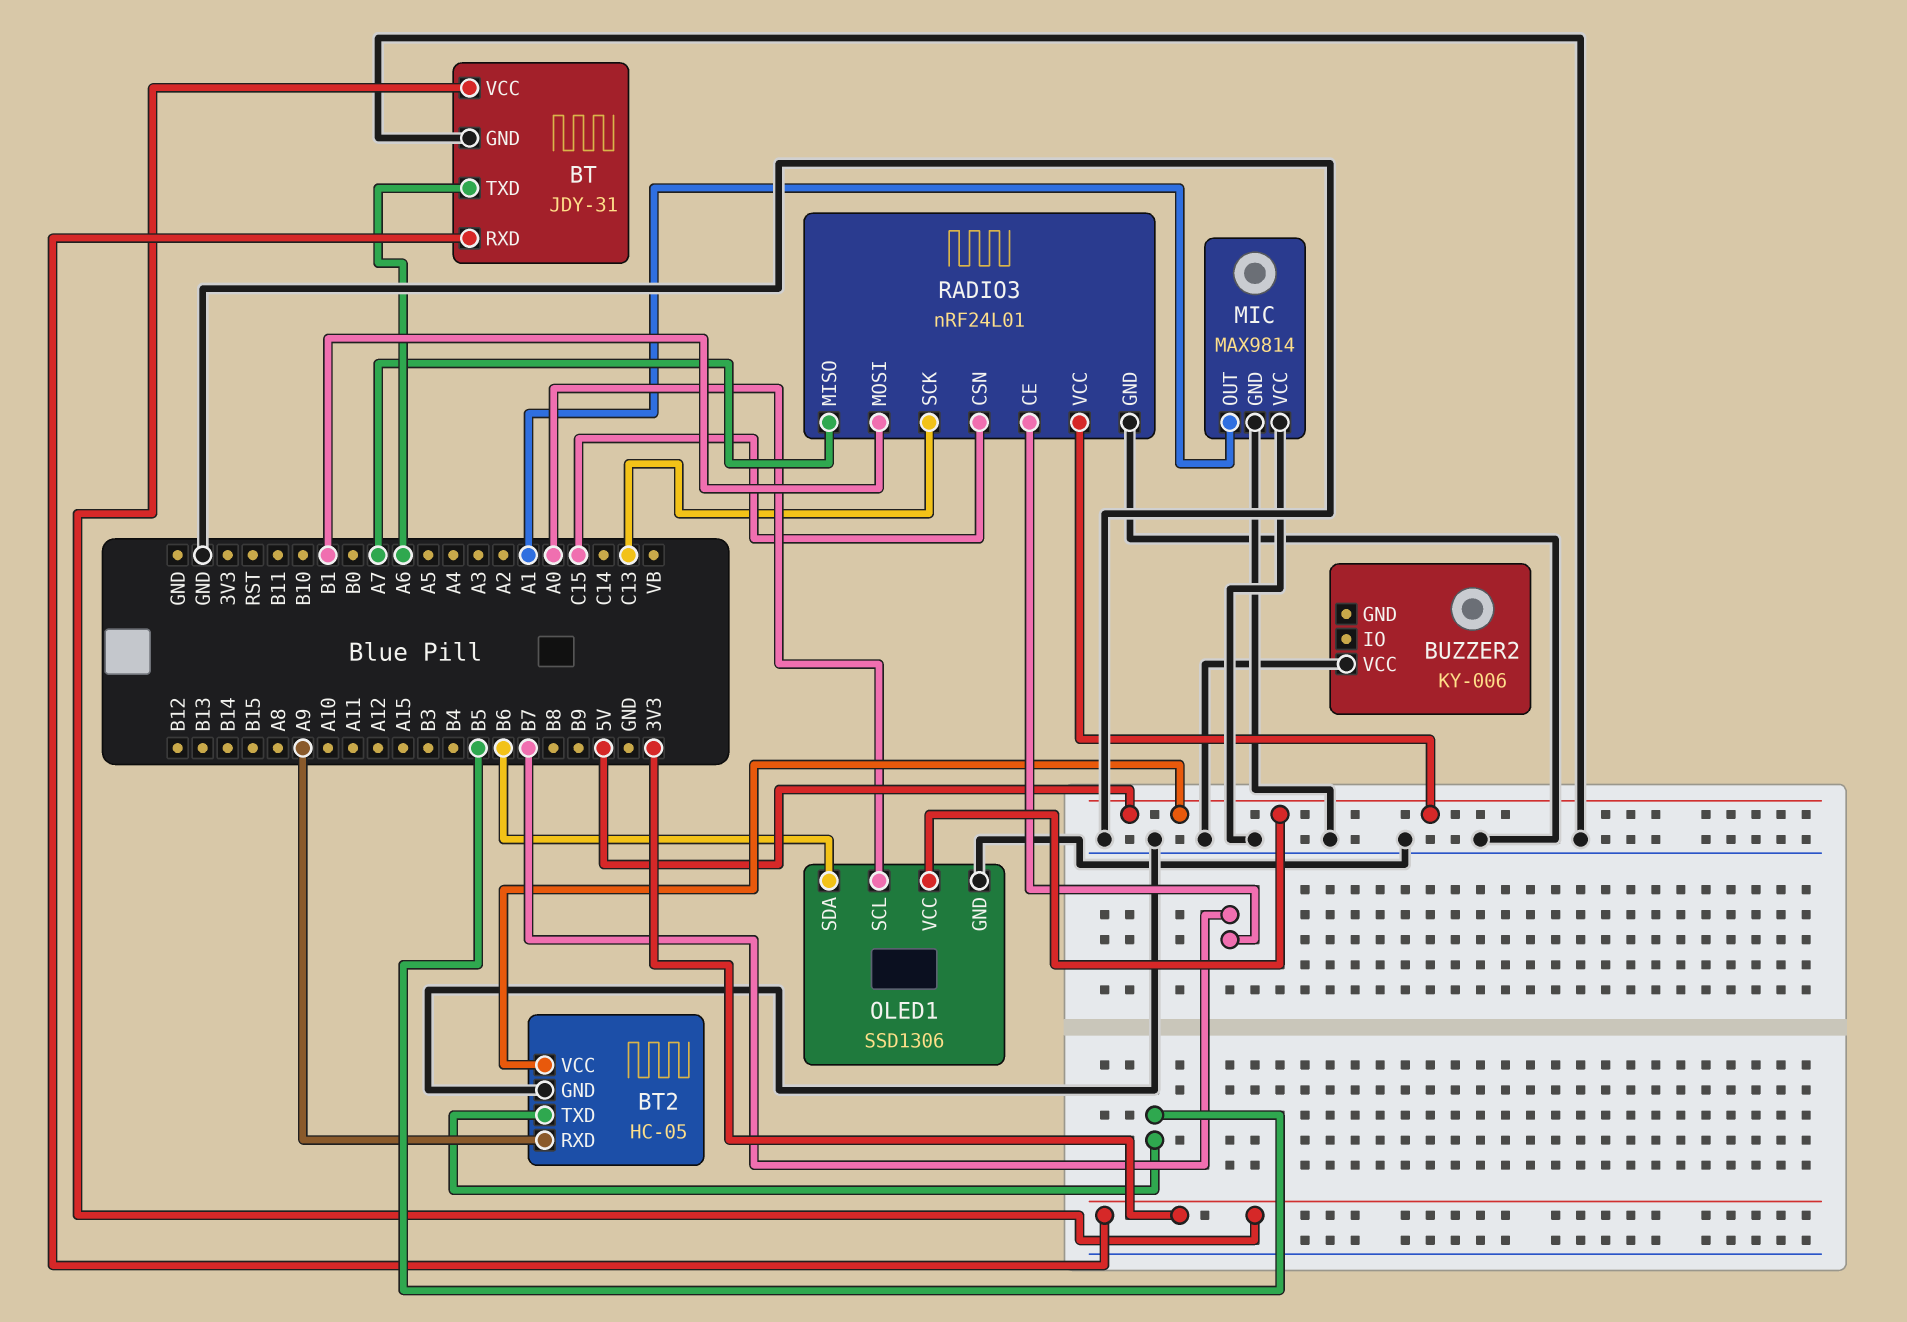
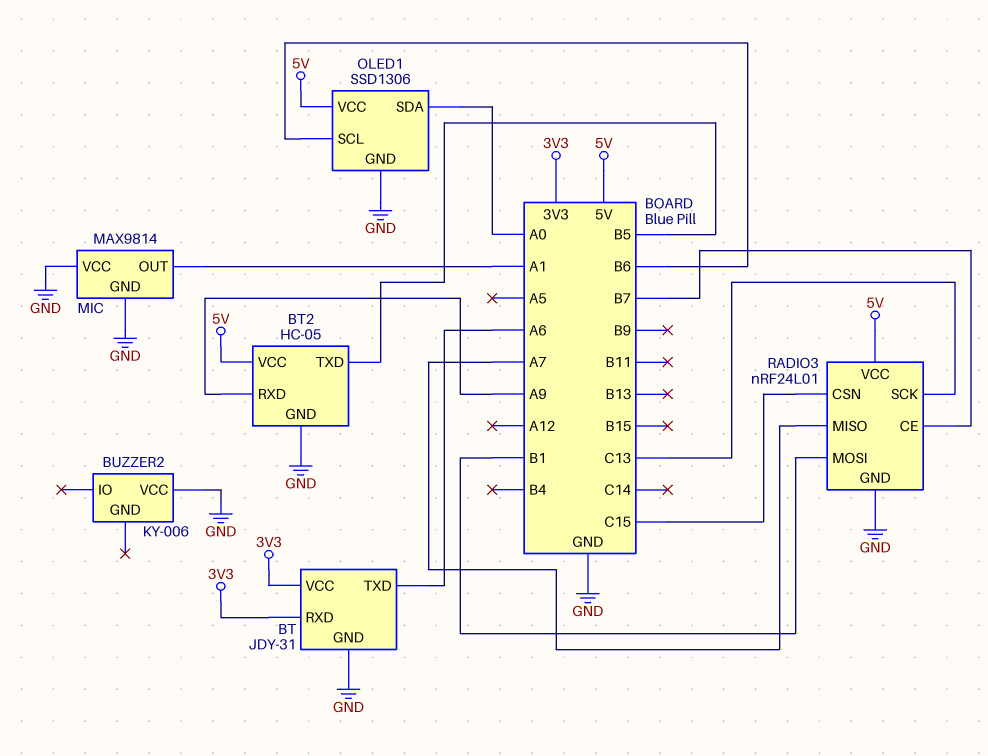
OLED1 pin SCL: A0 -> B6
OLED1 pin SDA: B6 -> A0

